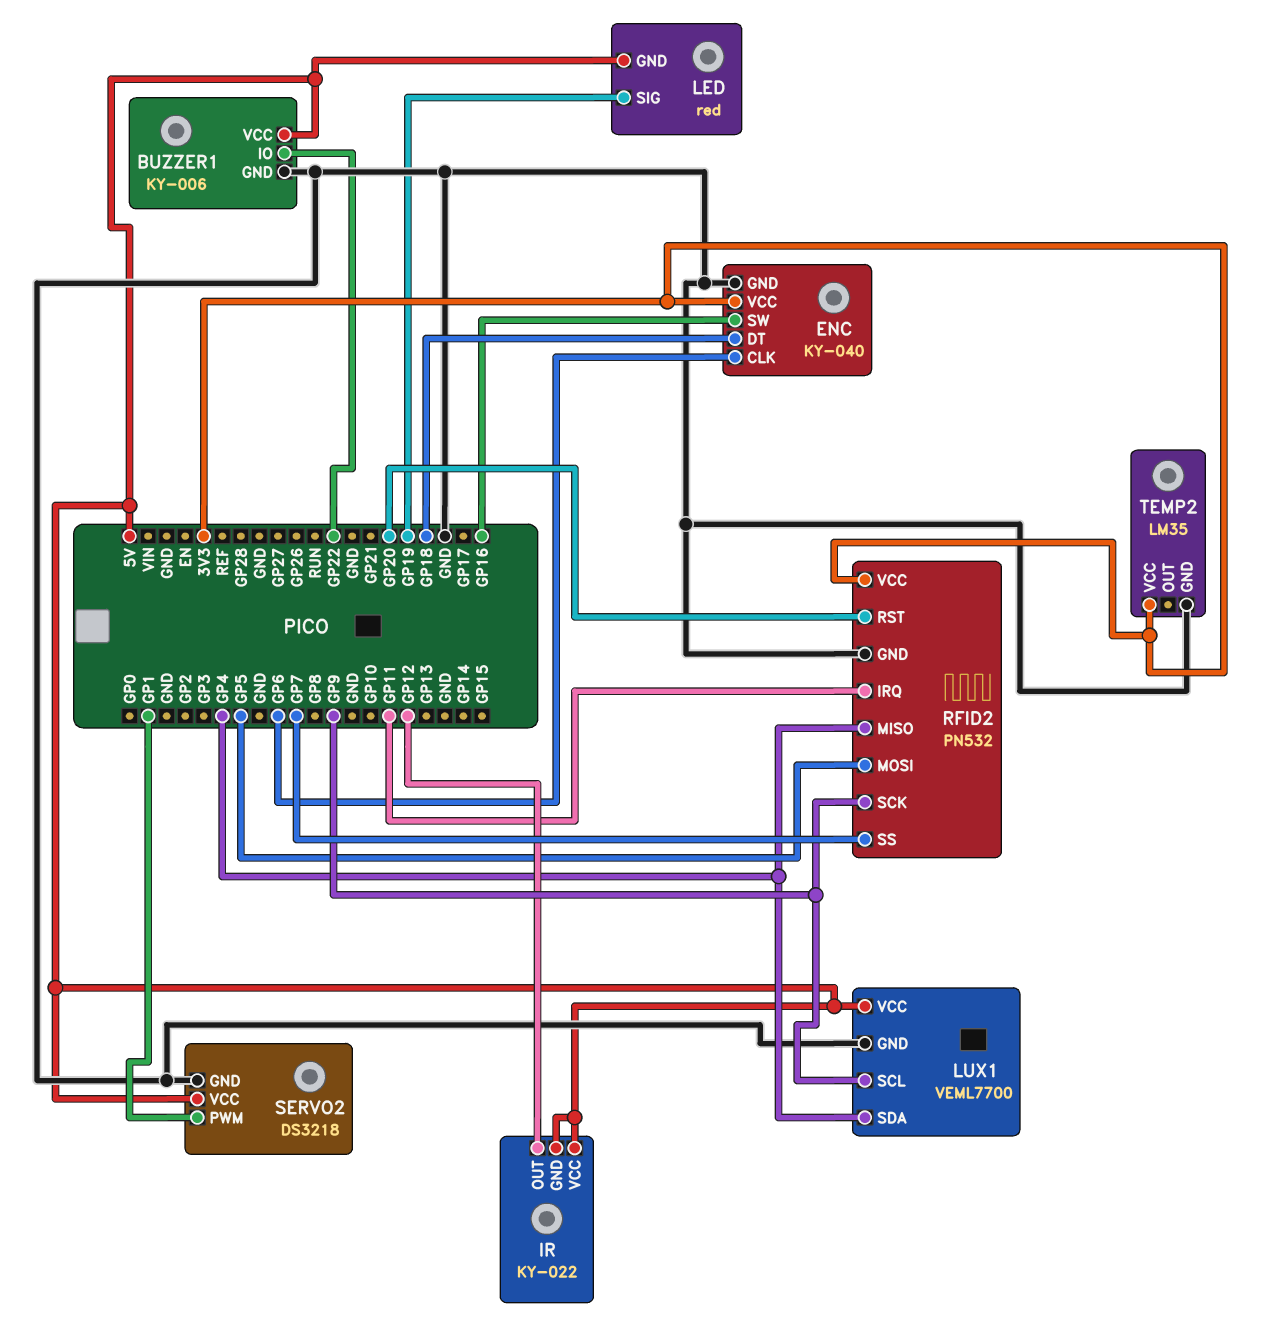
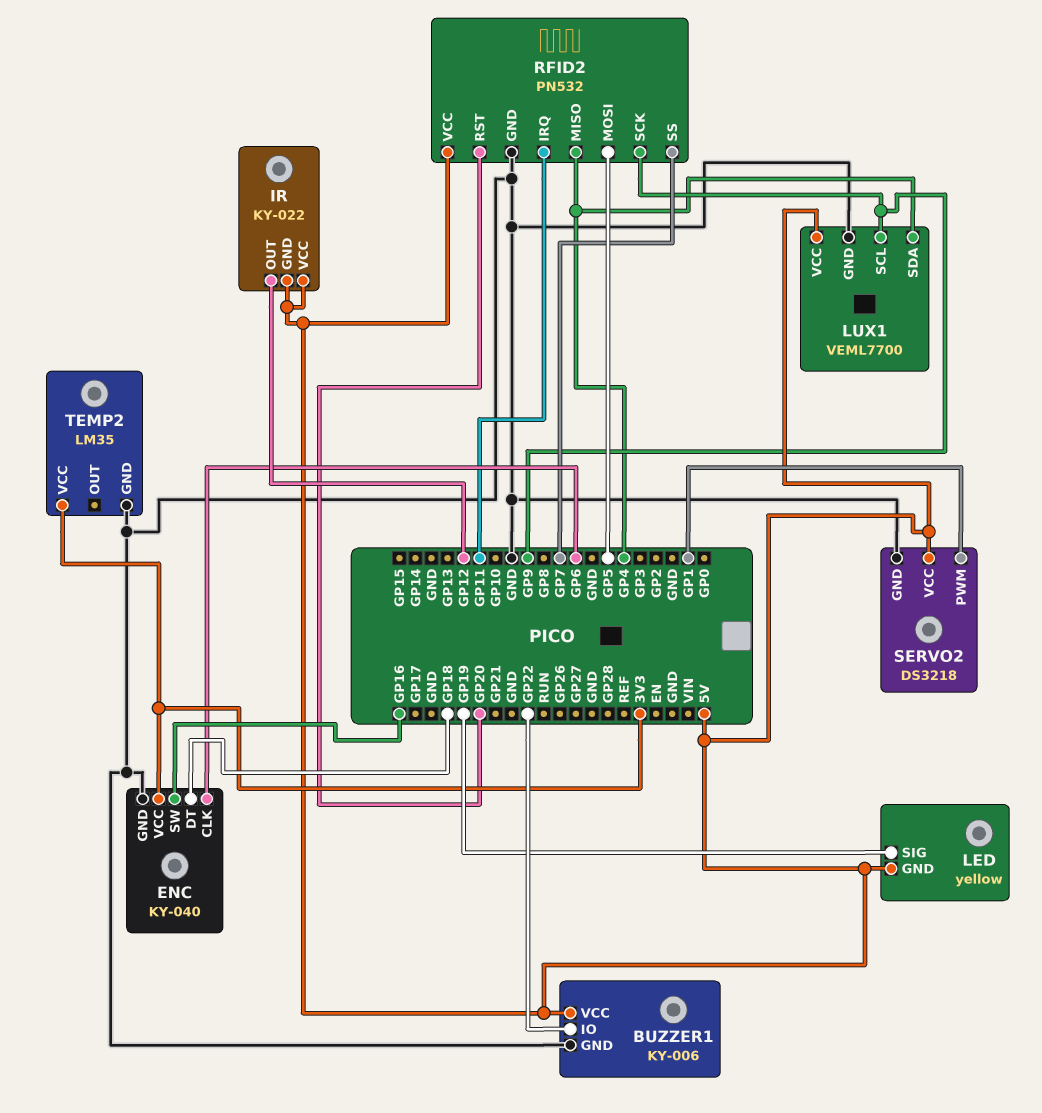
LED: red -> yellow
RFID2 pin VCC: 3V3 -> 5V

